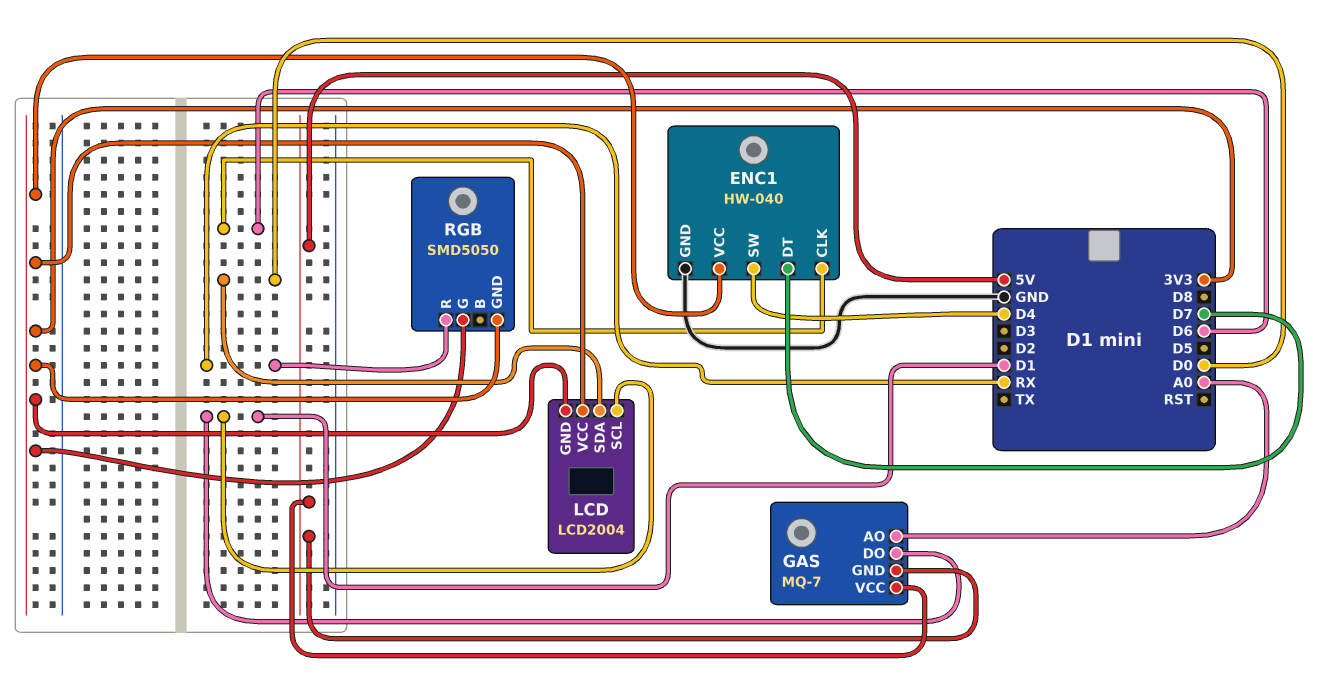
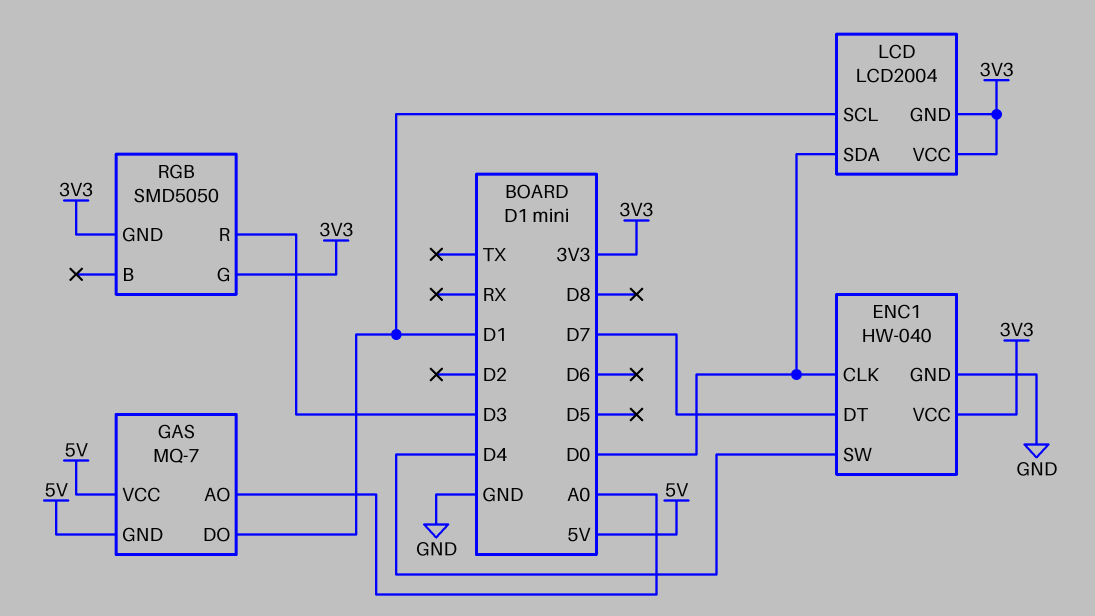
ENC1 pin CLK: D6 -> D0
RGB pin R: RX -> D3

